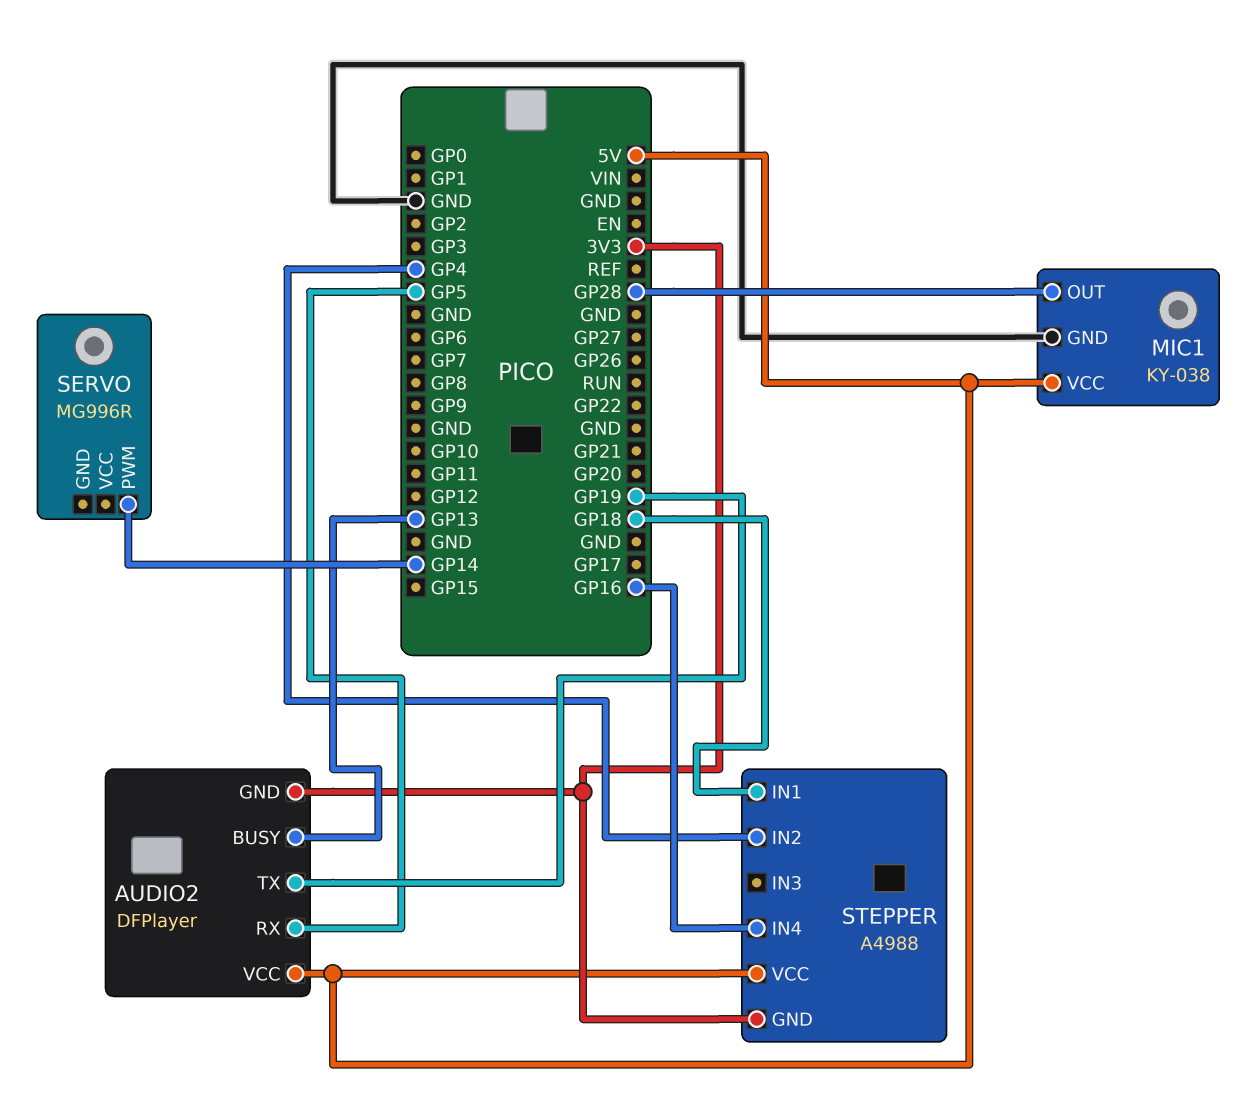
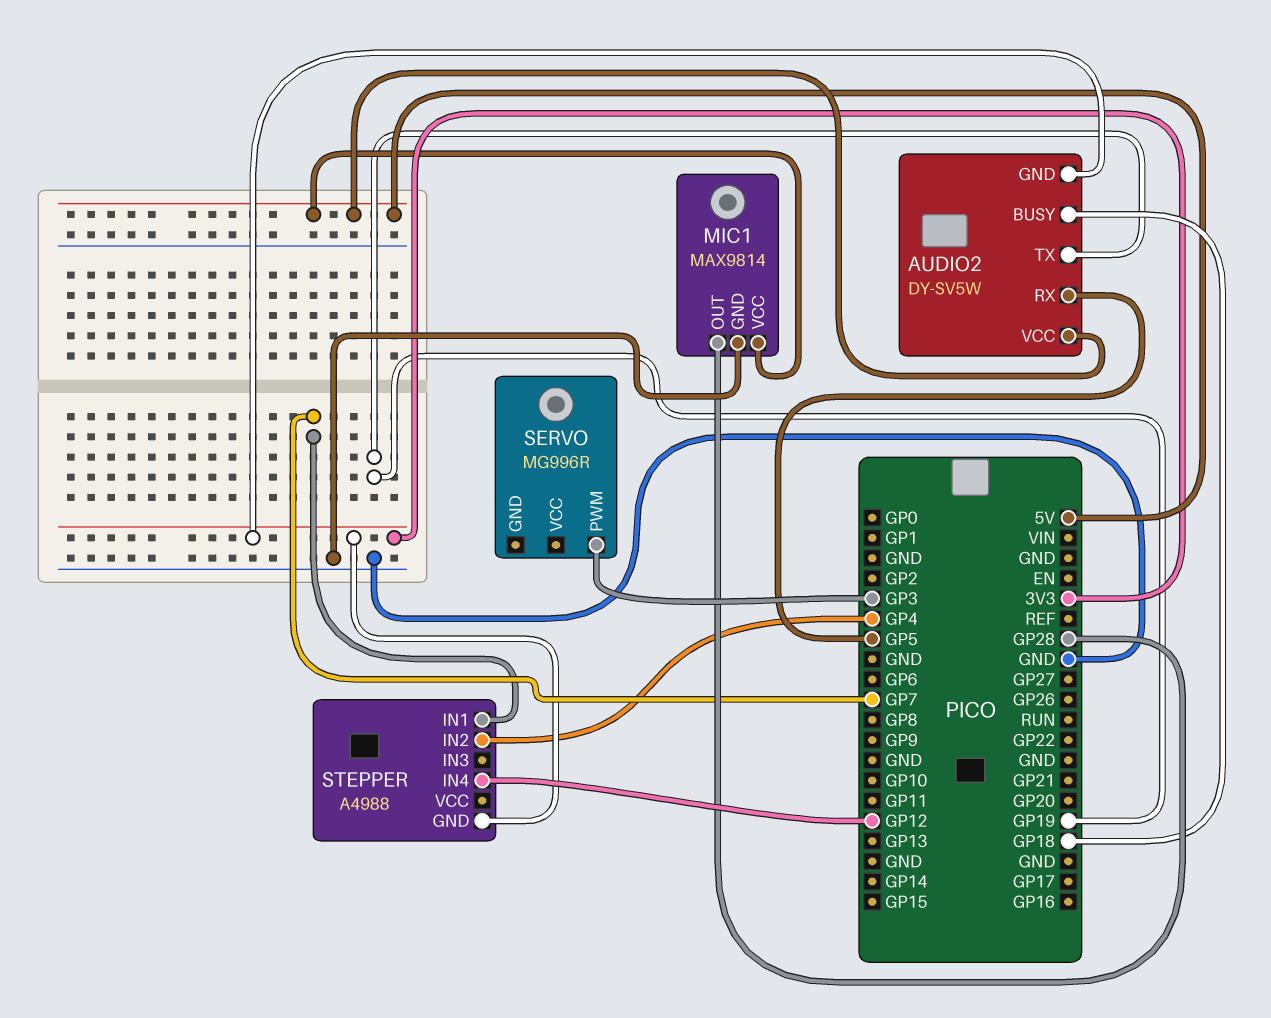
AUDIO2: DFPlayer -> DY-SV5W
AUDIO2 pin BUSY: GP13 -> GP18
MIC1: KY-038 -> MAX9814
SERVO pin PWM: GP14 -> GP3
STEPPER pin IN1: GP18 -> GP7
STEPPER pin IN4: GP16 -> GP12
STEPPER pin VCC: 5V -> none

